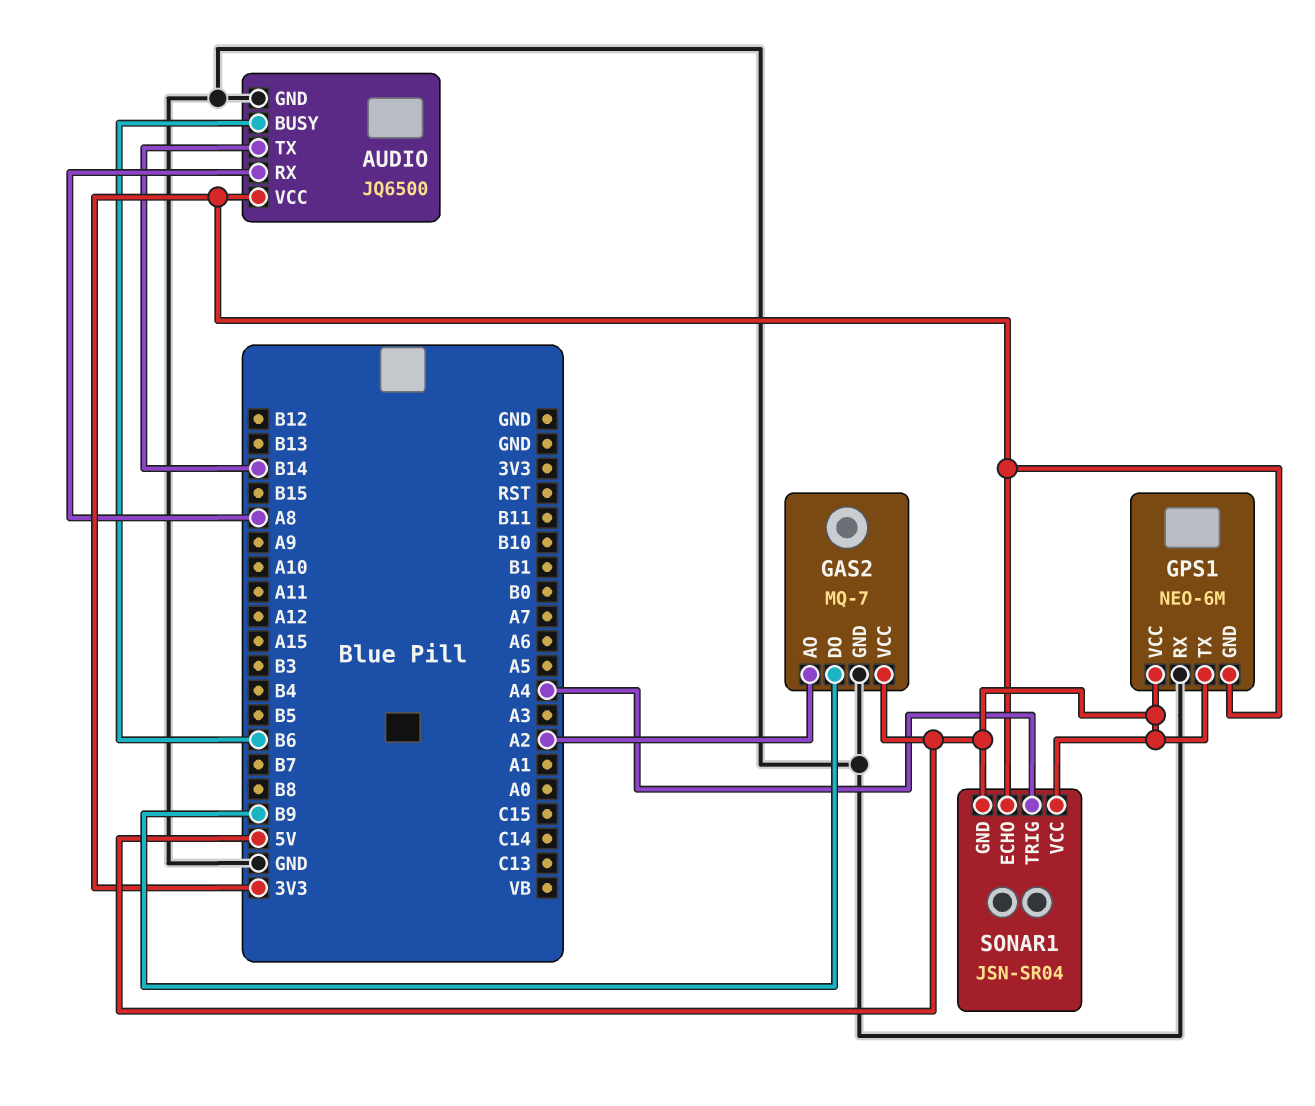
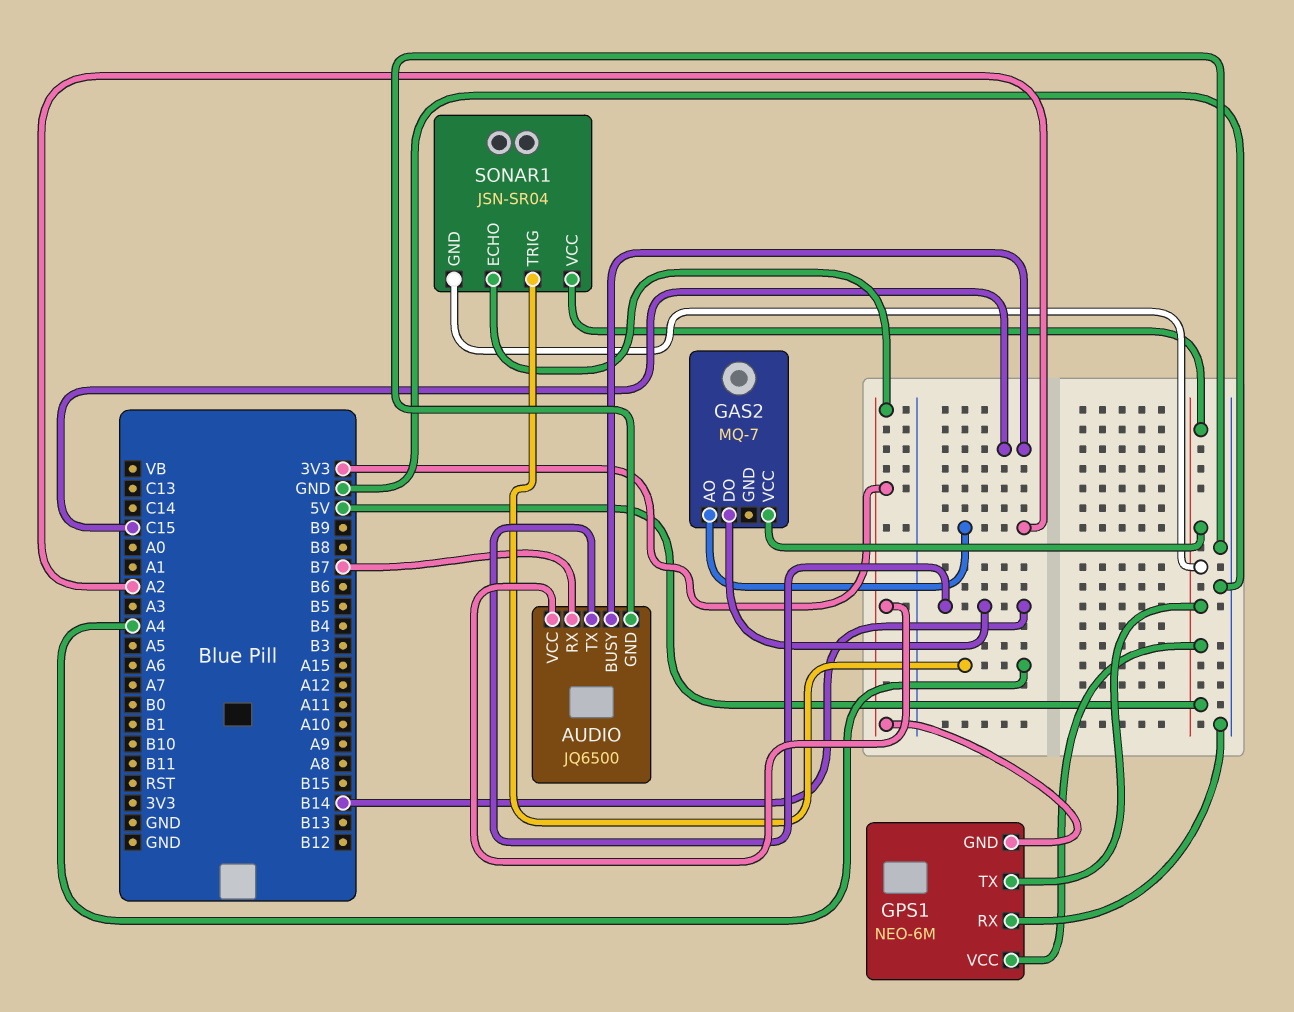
AUDIO pin BUSY: B6 -> C15
AUDIO pin RX: A8 -> B7
GAS2 pin DO: B9 -> B14
GAS2 pin GND: GND -> none

